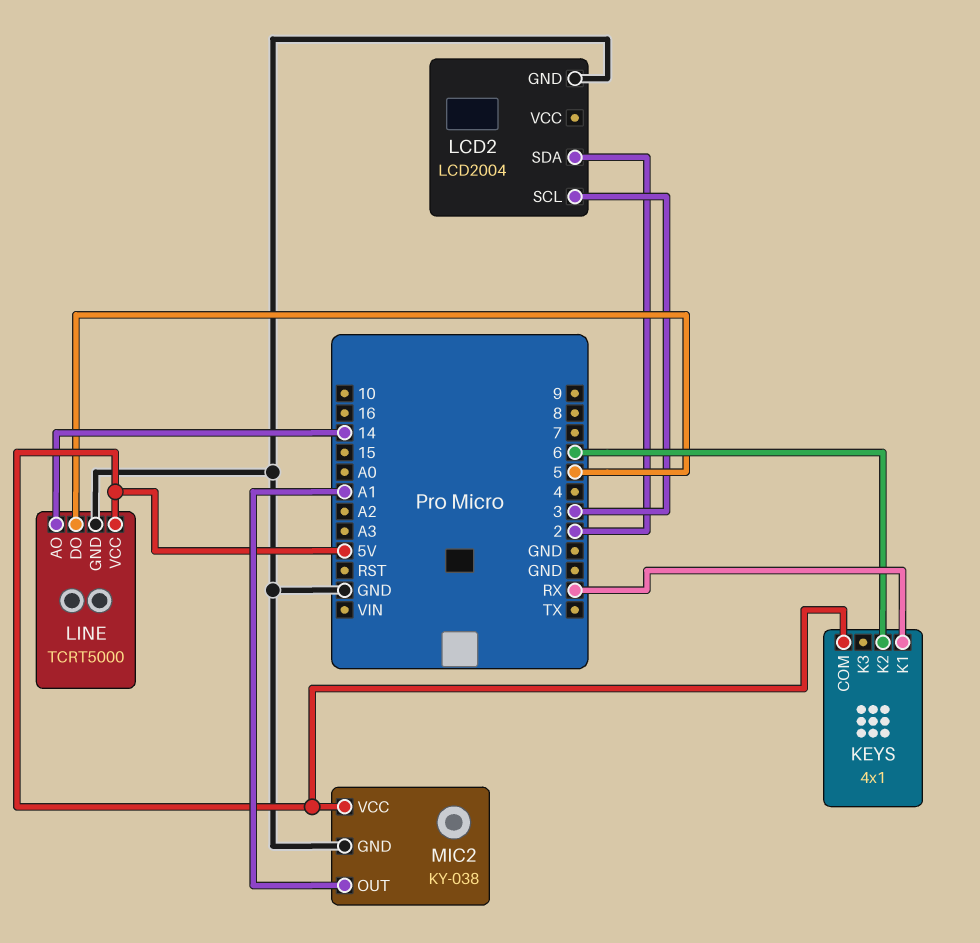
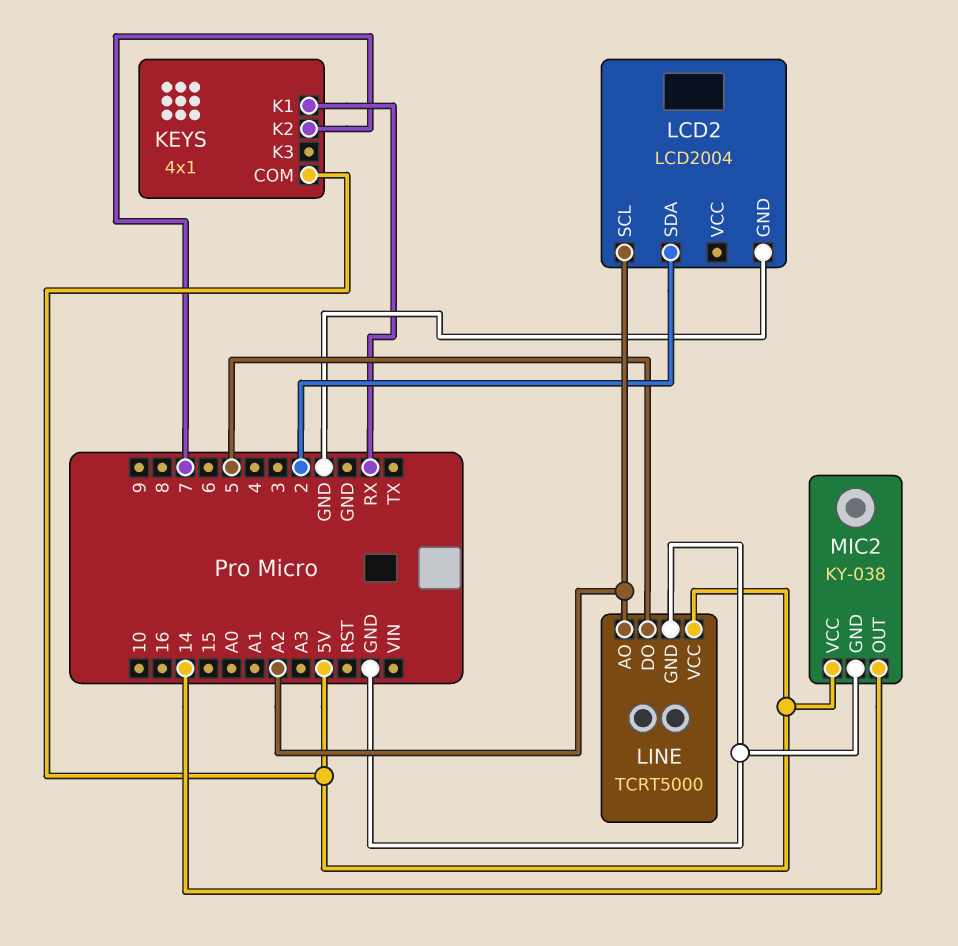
KEYS pin K2: 6 -> 7
LCD2 pin SCL: 3 -> A2
LINE pin AO: 14 -> A2
MIC2 pin OUT: A1 -> 14

